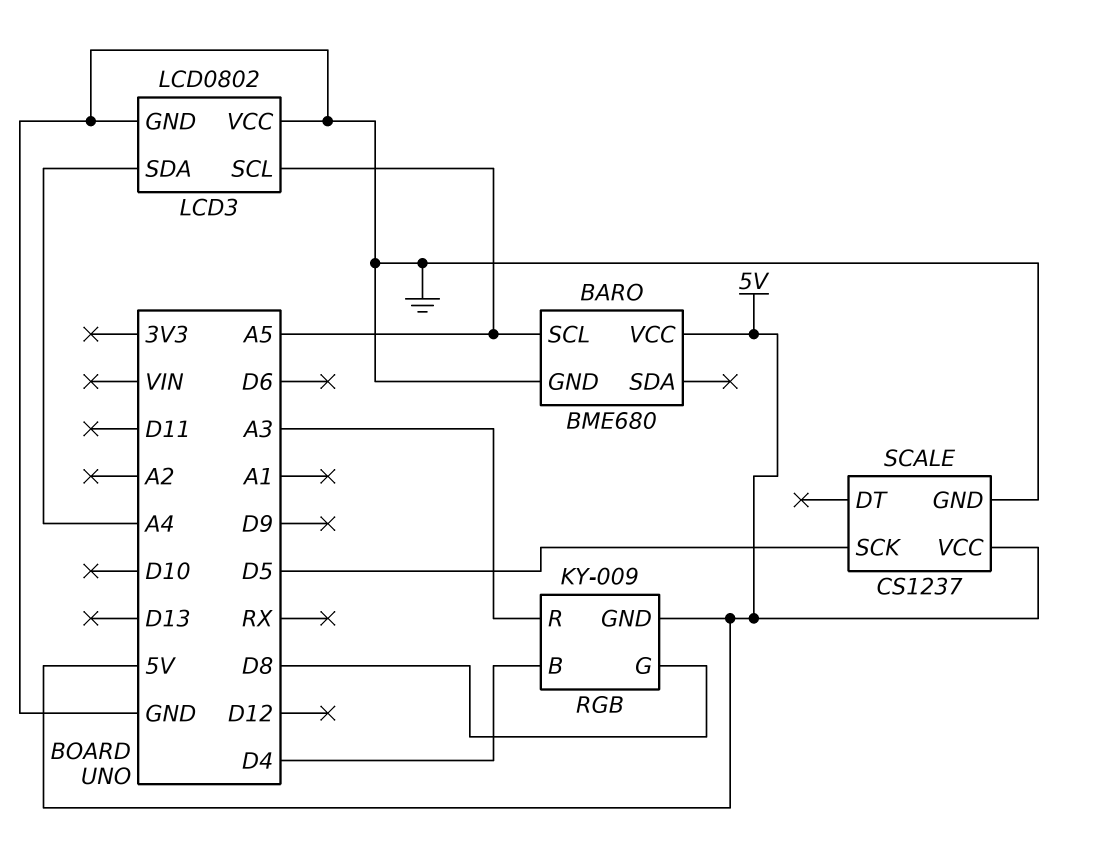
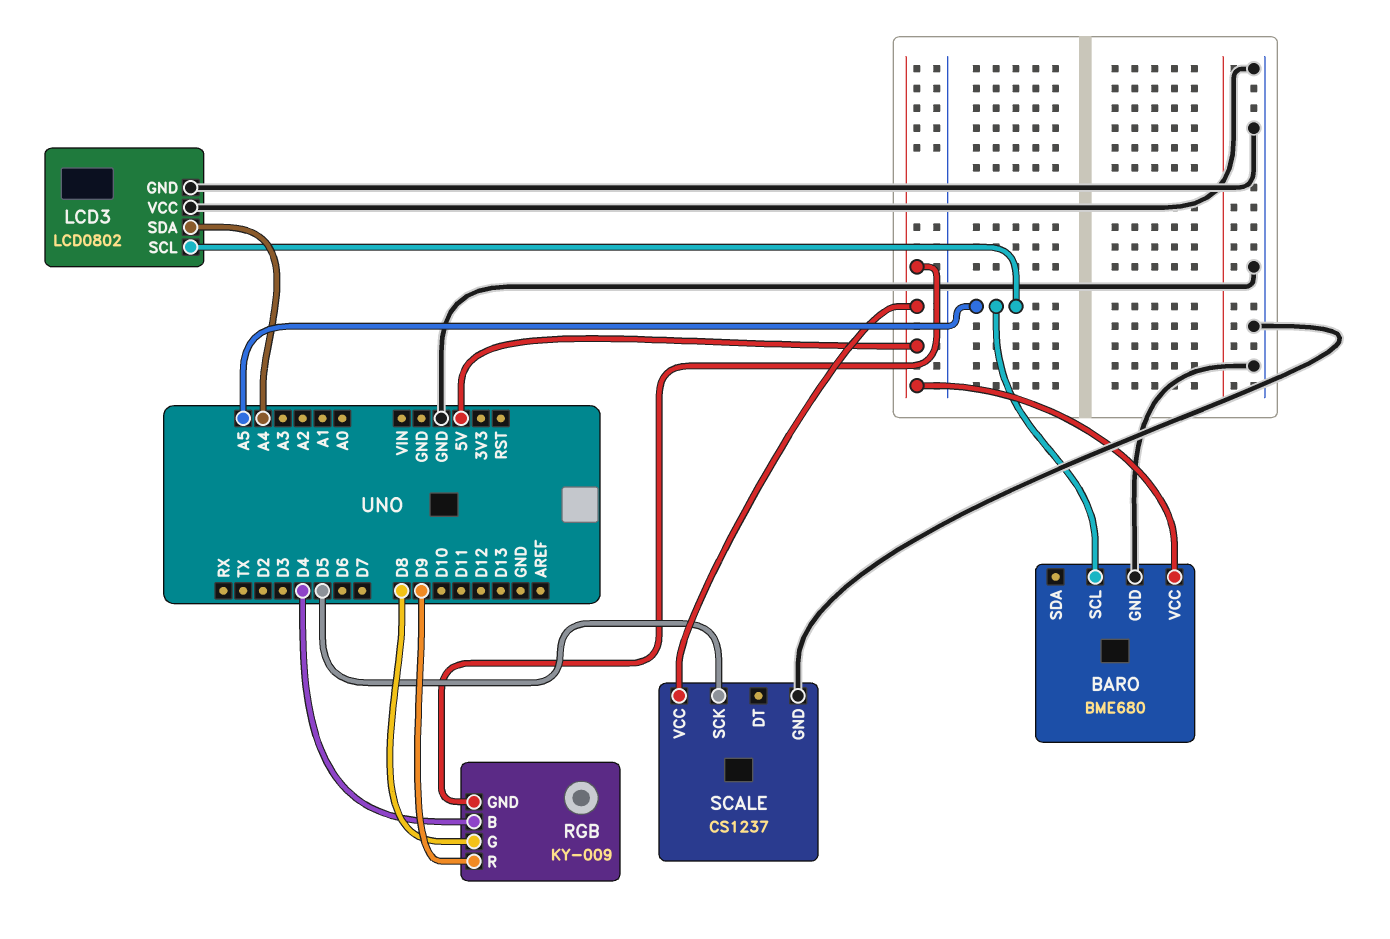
RGB pin R: A3 -> D9

